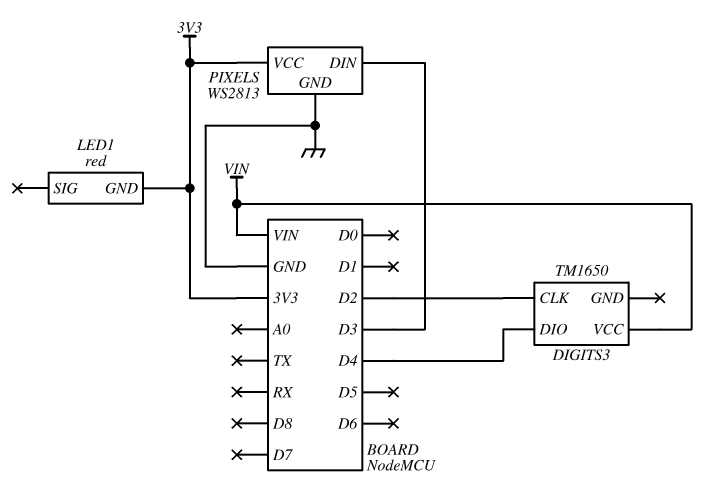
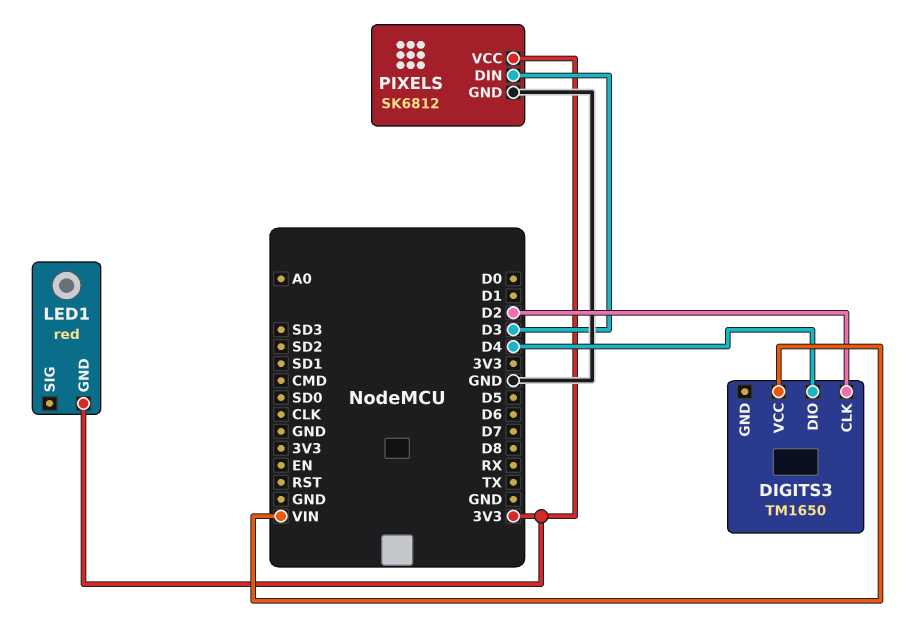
PIXELS: WS2813 -> SK6812

